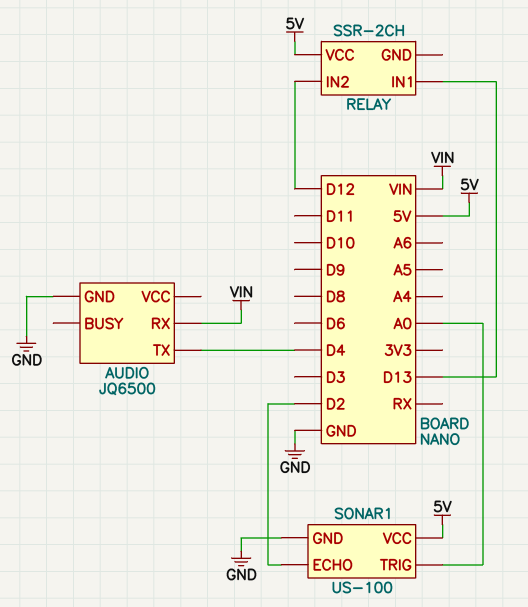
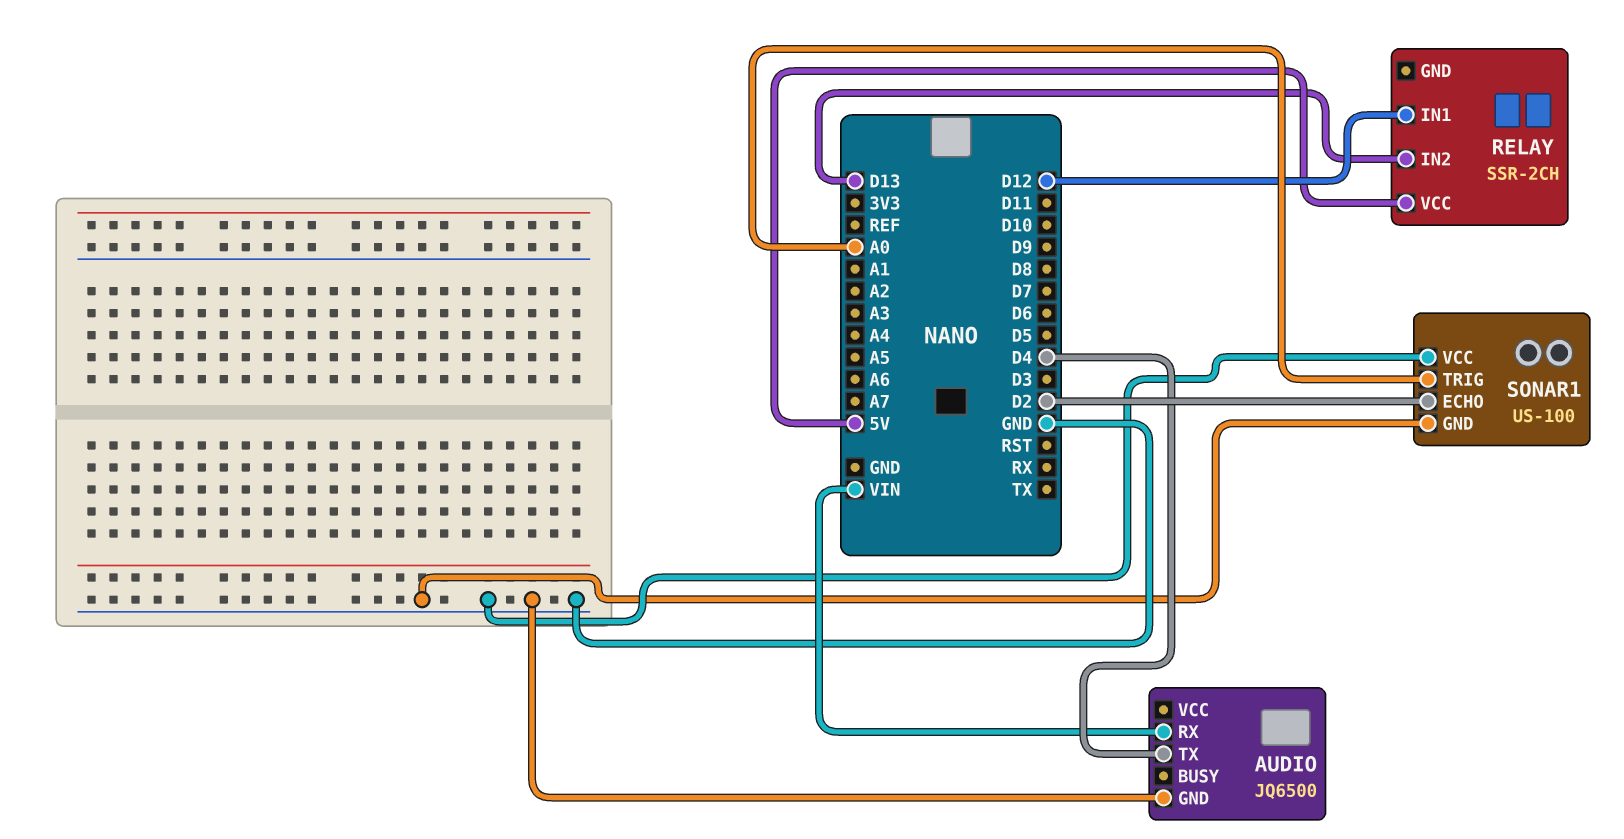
RELAY pin IN1: D13 -> D12
RELAY pin IN2: D12 -> D13
SONAR1 pin VCC: 5V -> GND

